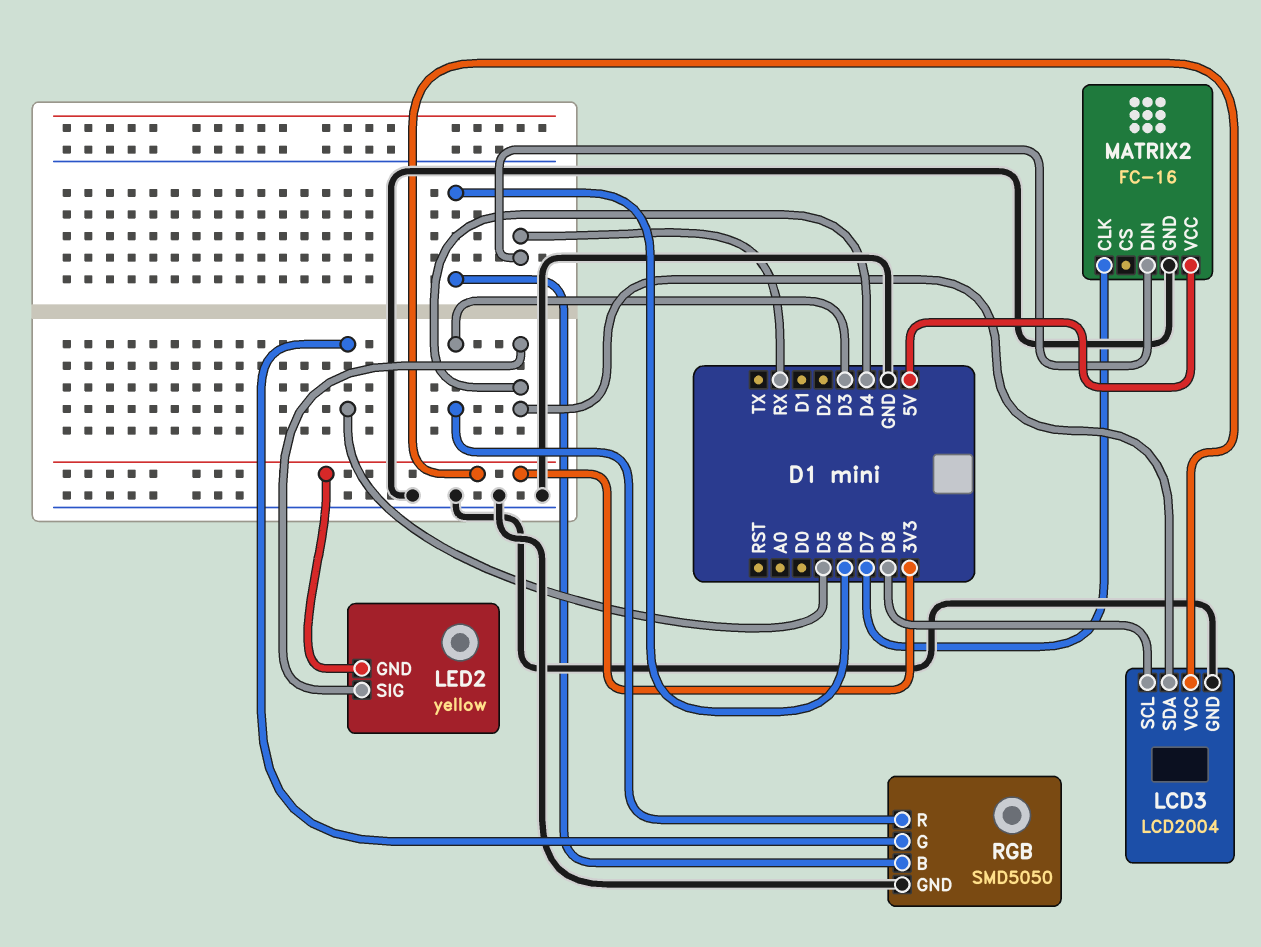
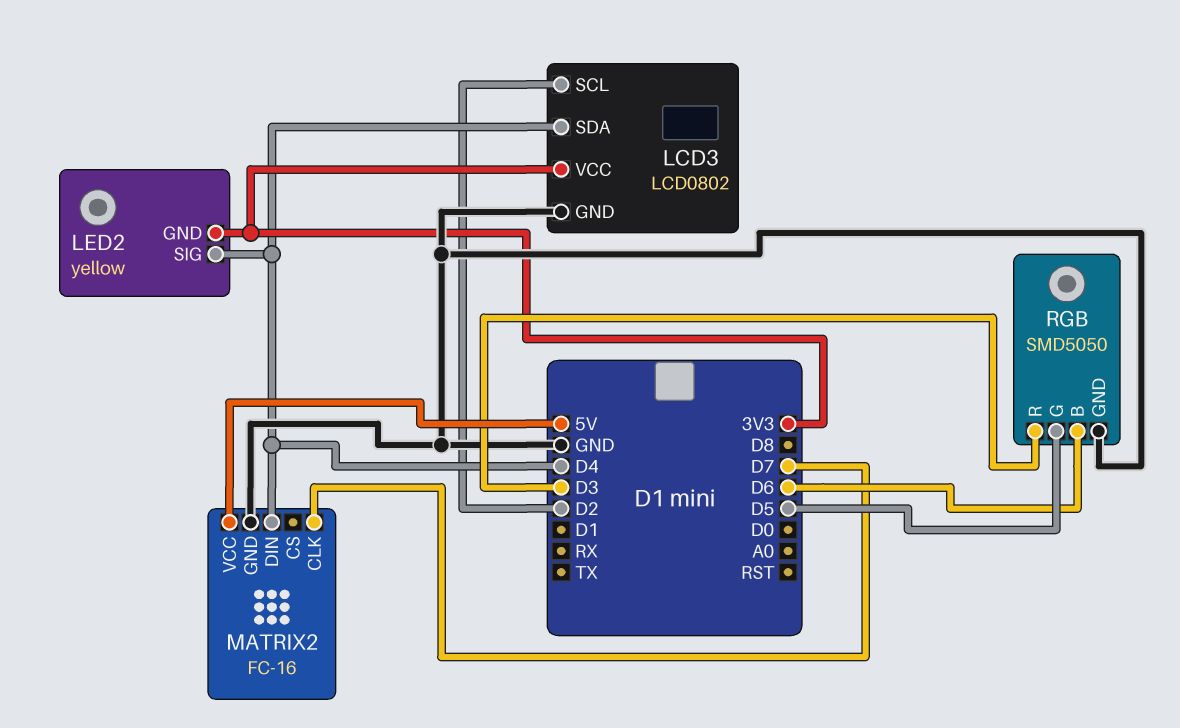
LCD3: LCD2004 -> LCD0802
LCD3 pin SCL: D8 -> D2
MATRIX2 pin DIN: RX -> D4

